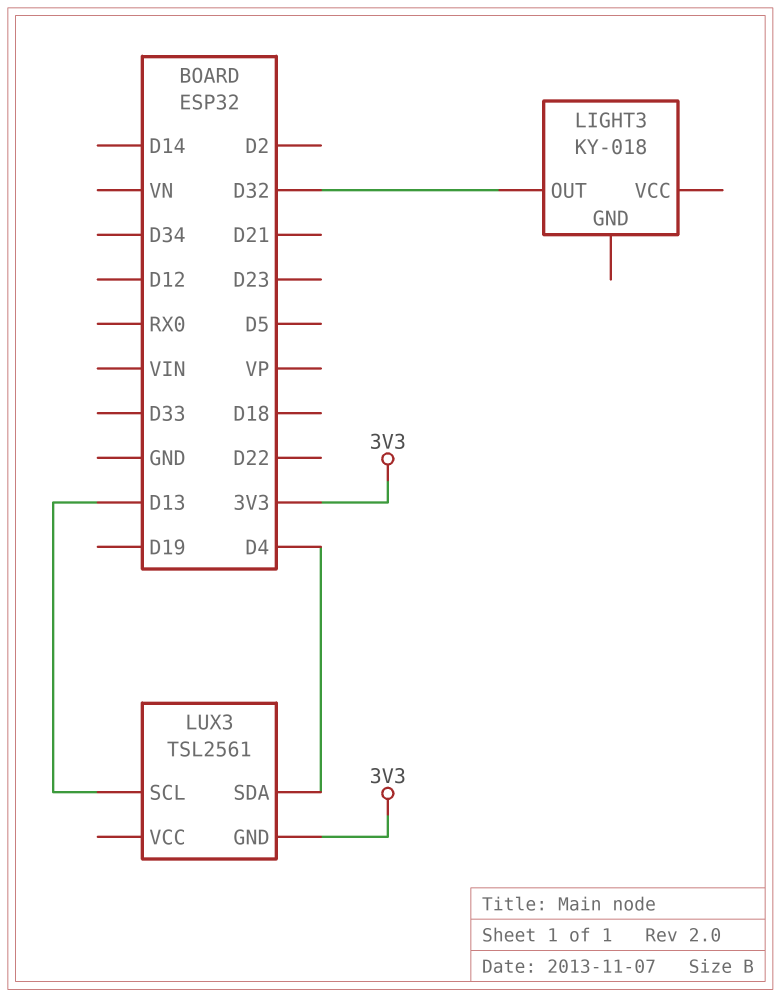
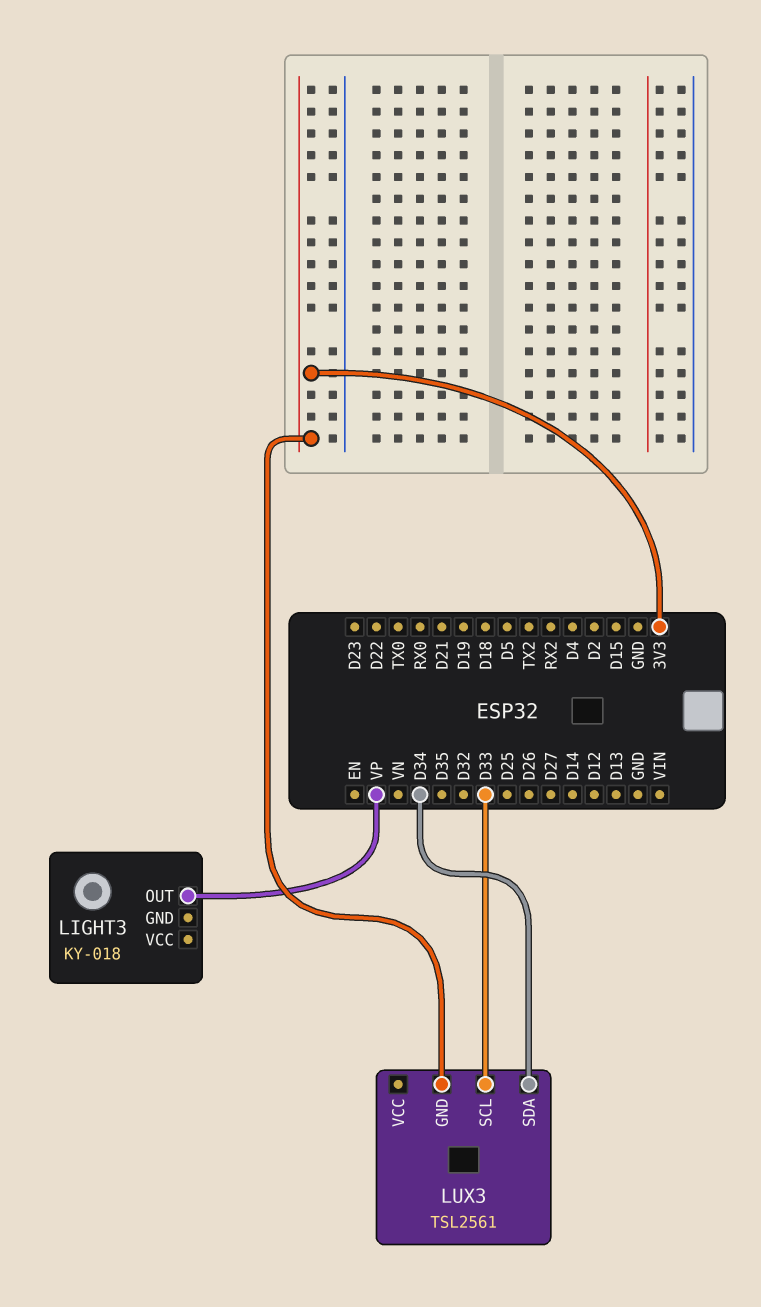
LIGHT3 pin OUT: D32 -> VP
LUX3 pin SCL: D13 -> D33
LUX3 pin SDA: D4 -> D34

